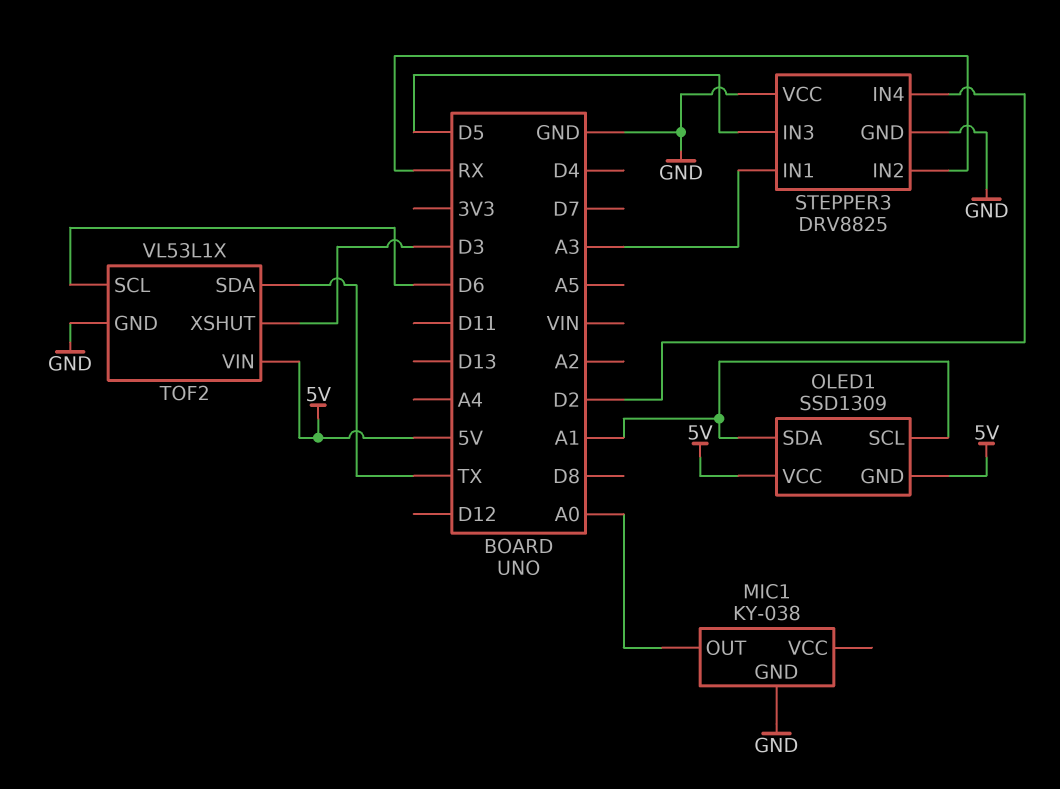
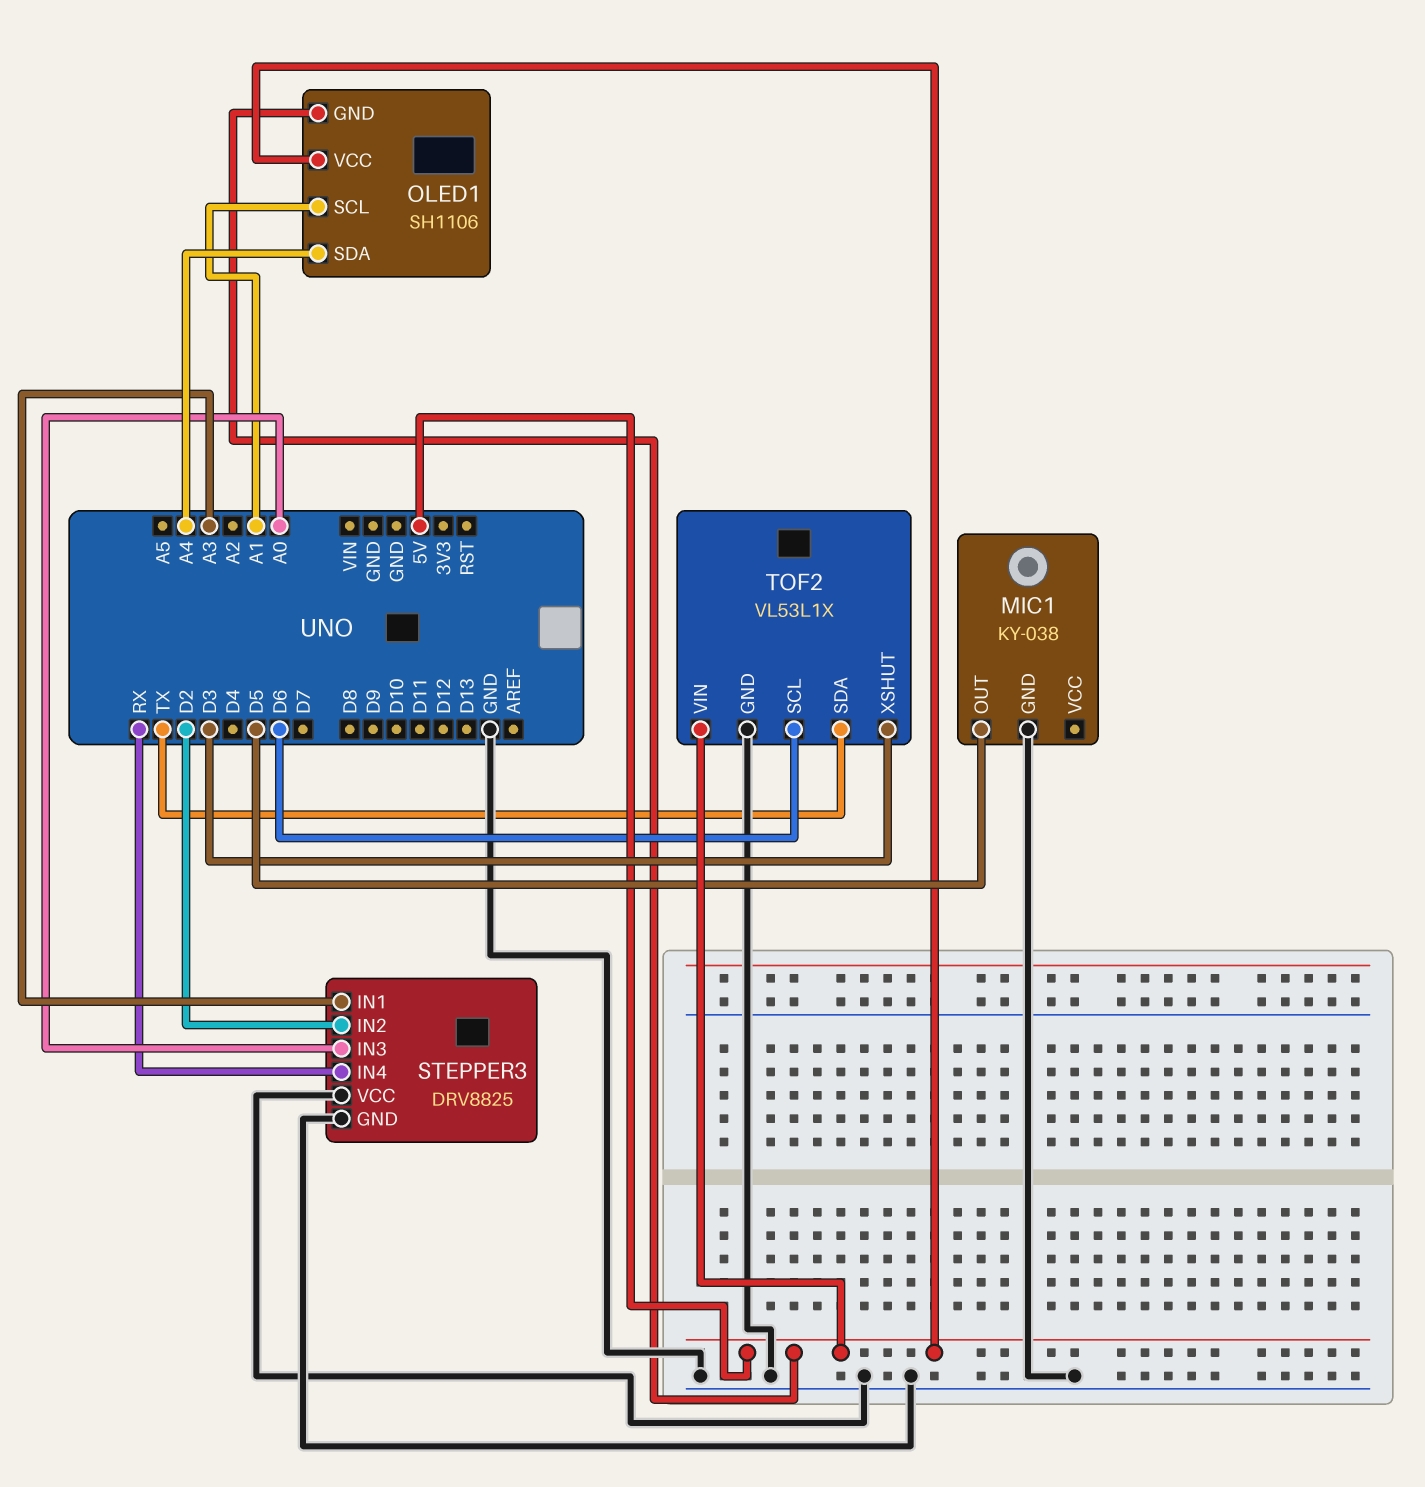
MIC1 pin OUT: A0 -> D5
OLED1: SSD1309 -> SH1106
OLED1 pin SDA: A1 -> A4
STEPPER3 pin IN2: RX -> D2
STEPPER3 pin IN3: D5 -> A0
STEPPER3 pin IN4: D2 -> RX

